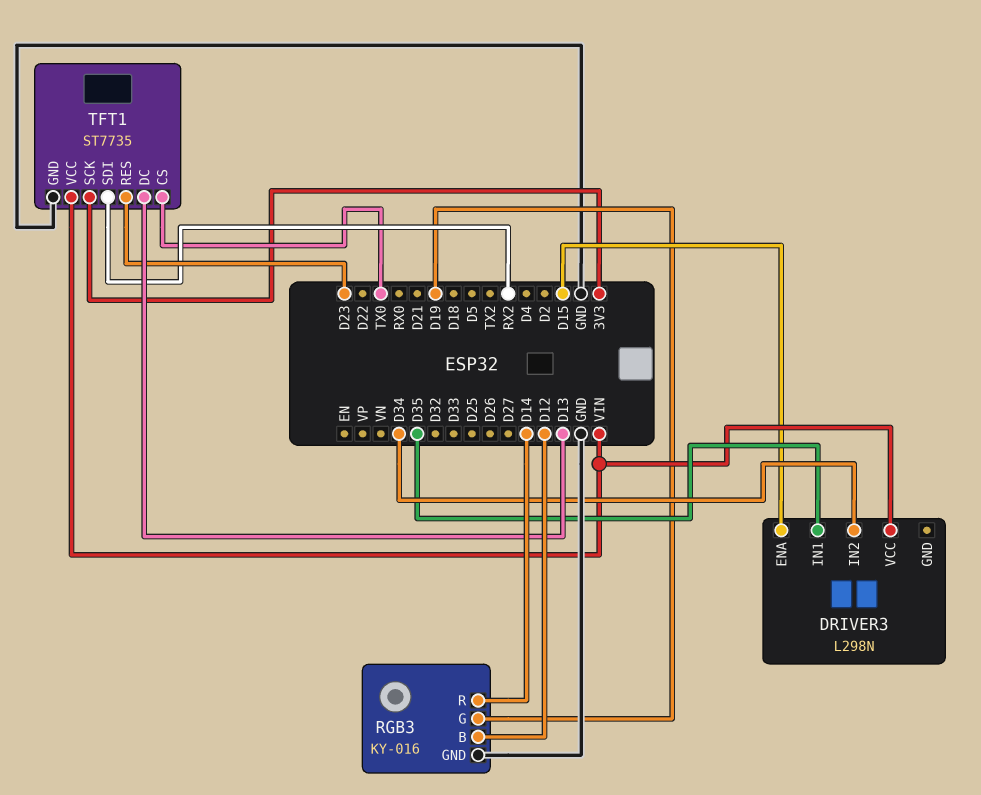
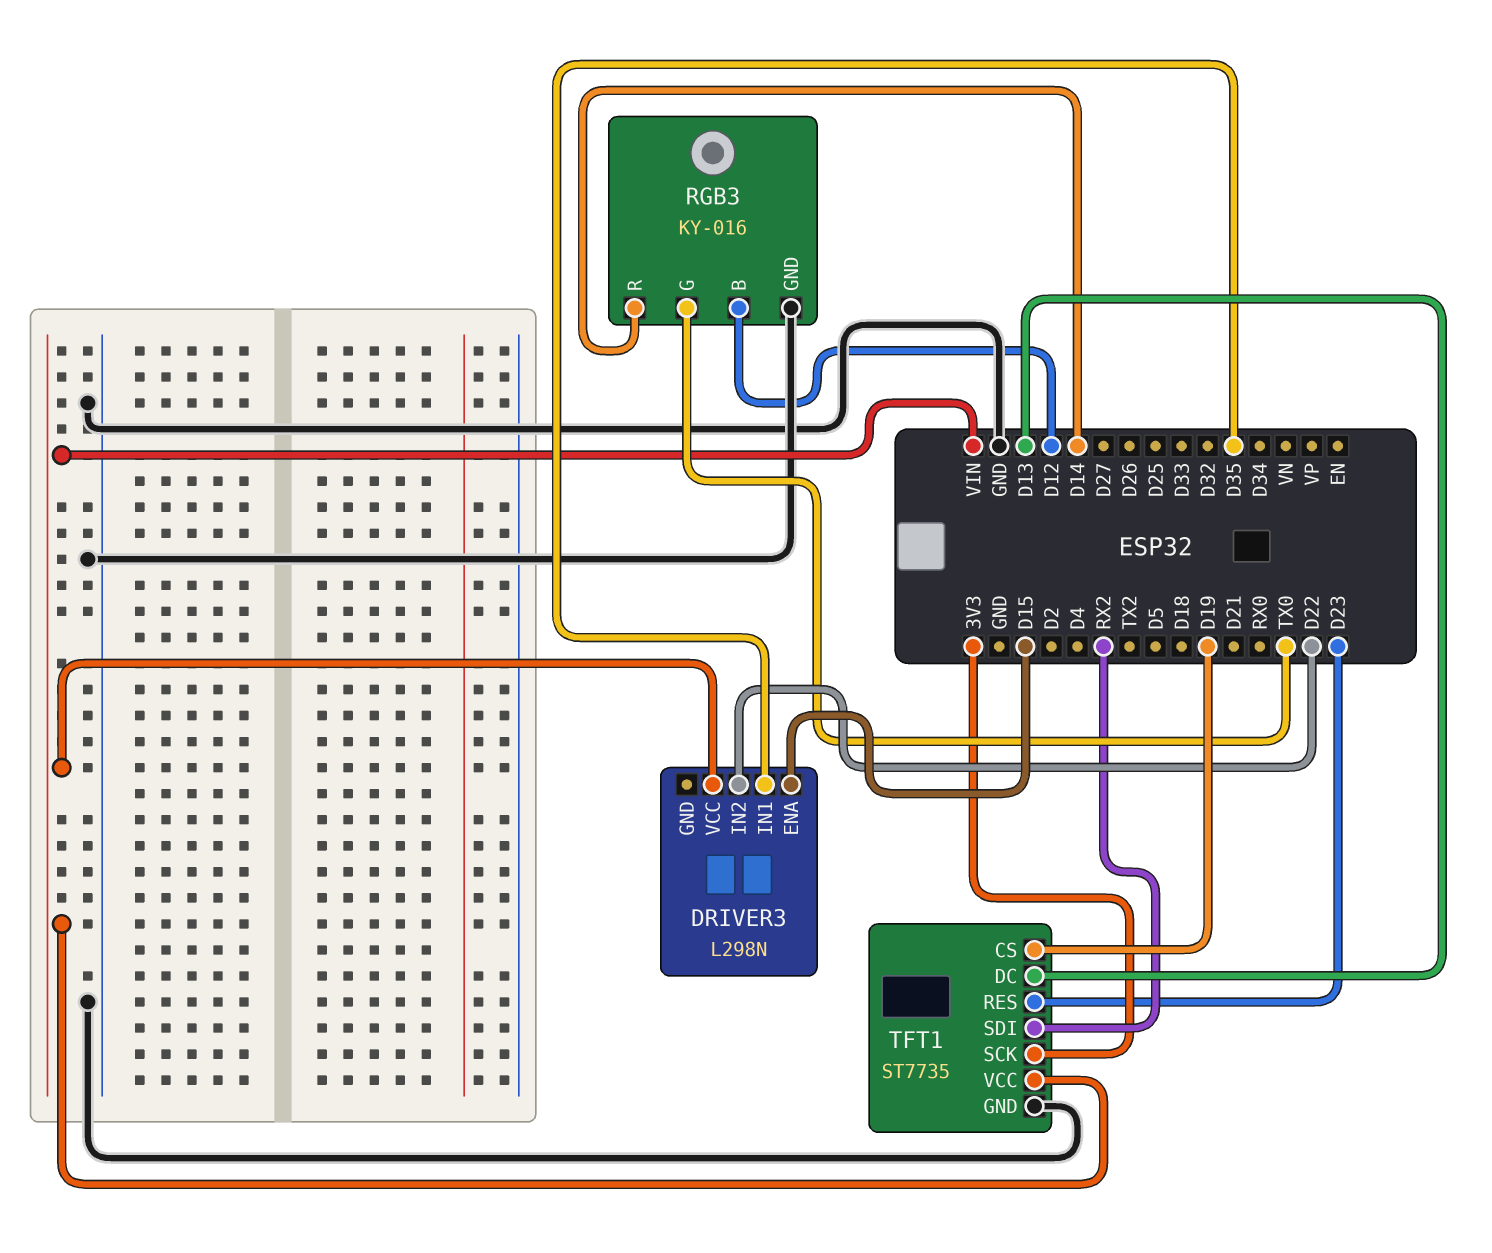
DRIVER3 pin IN2: D34 -> D22
RGB3 pin G: D19 -> TX0
TFT1 pin CS: TX0 -> D19

